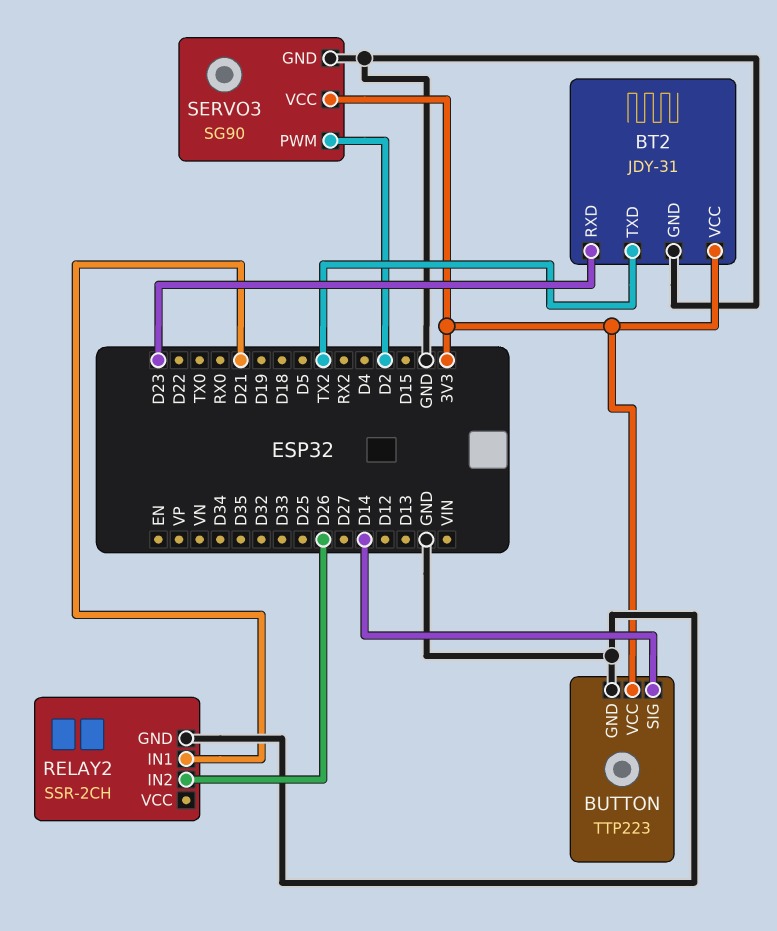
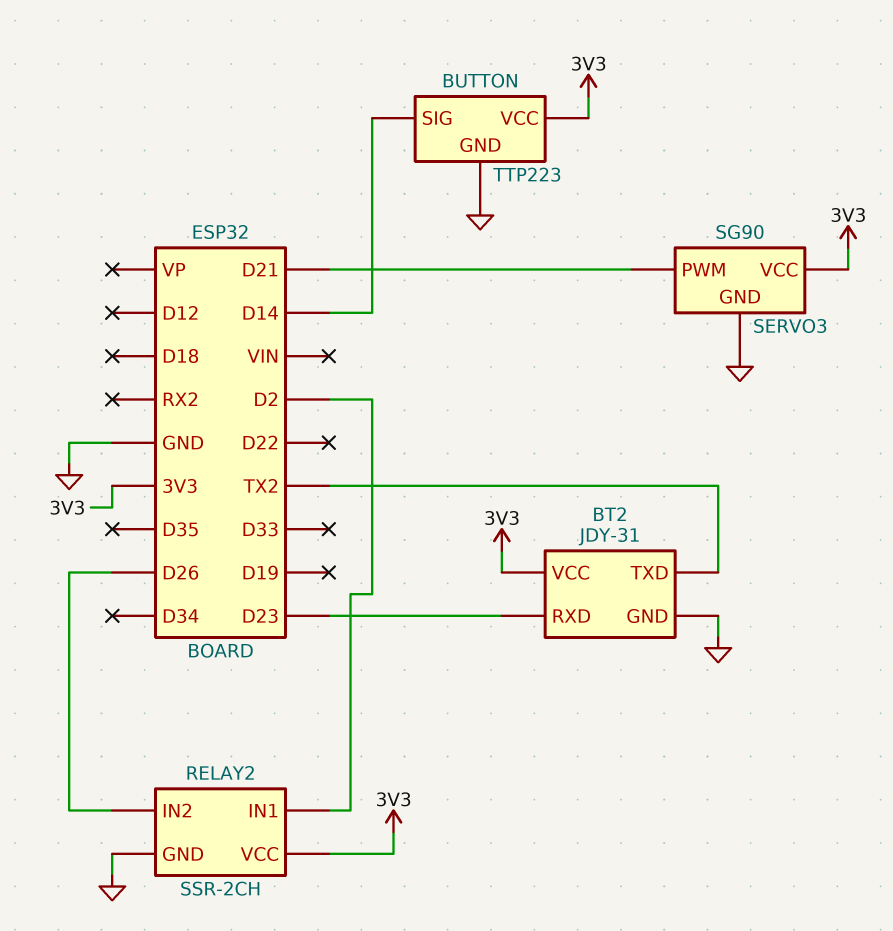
RELAY2 pin IN1: D21 -> D2
RELAY2 pin VCC: none -> 3V3
SERVO3 pin PWM: D2 -> D21

